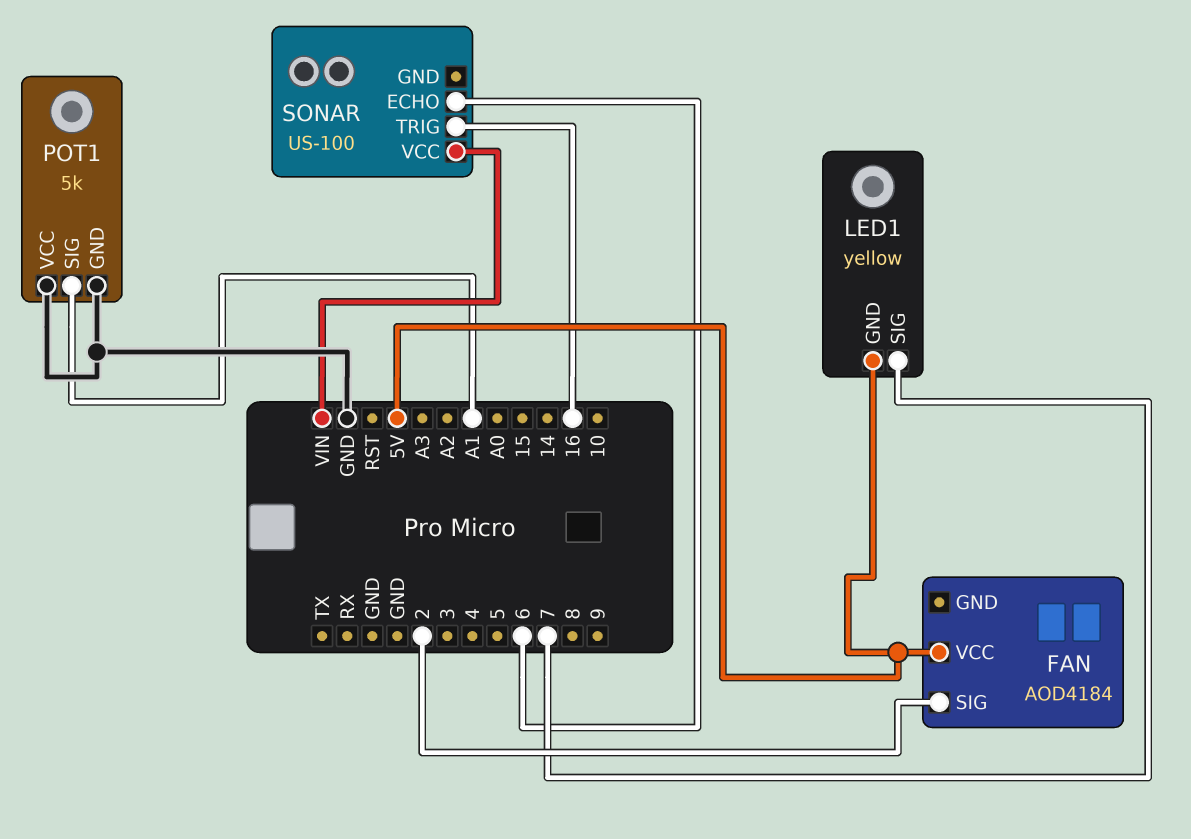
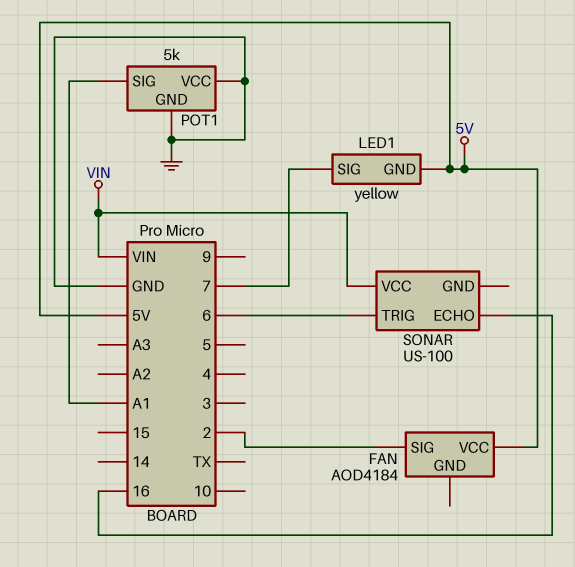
SONAR pin ECHO: 6 -> 16
SONAR pin TRIG: 16 -> 6

